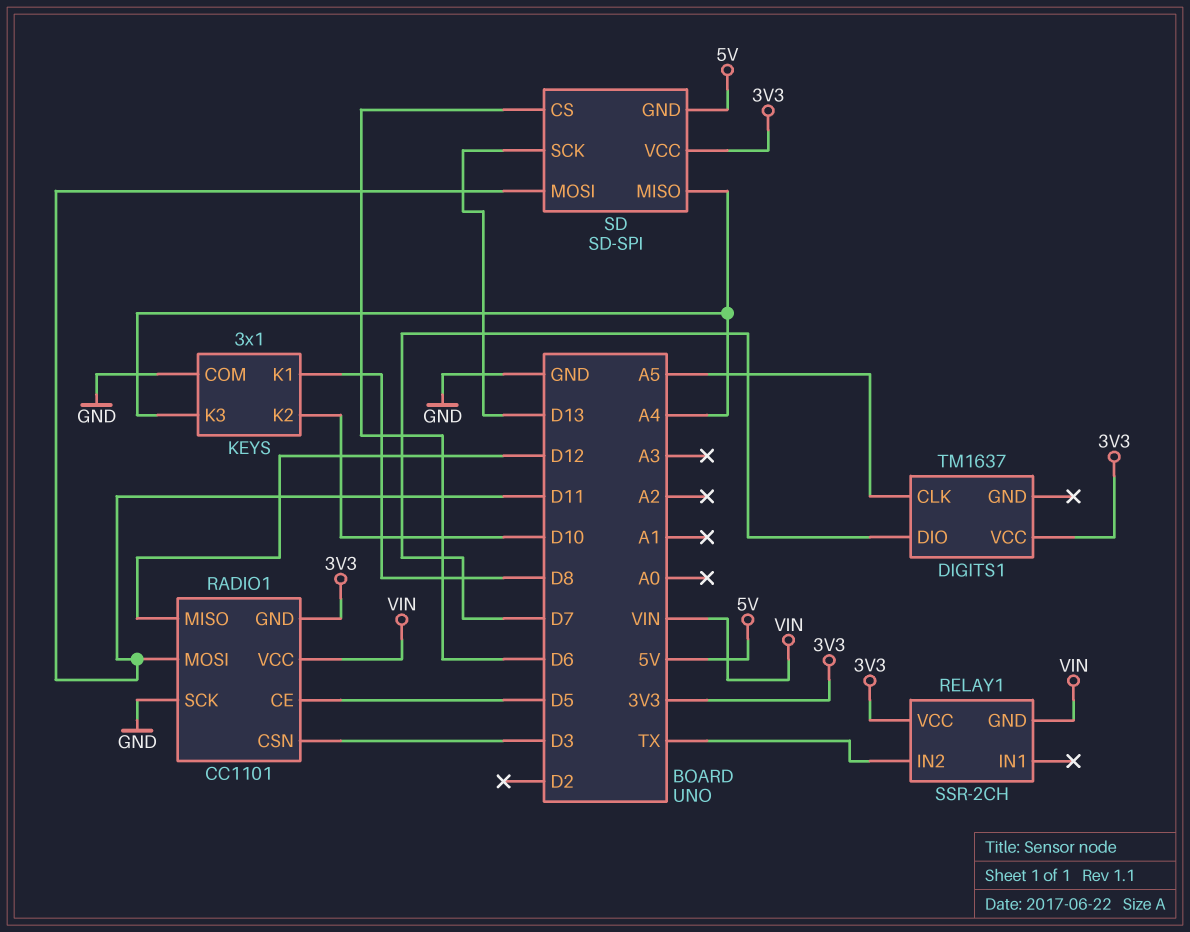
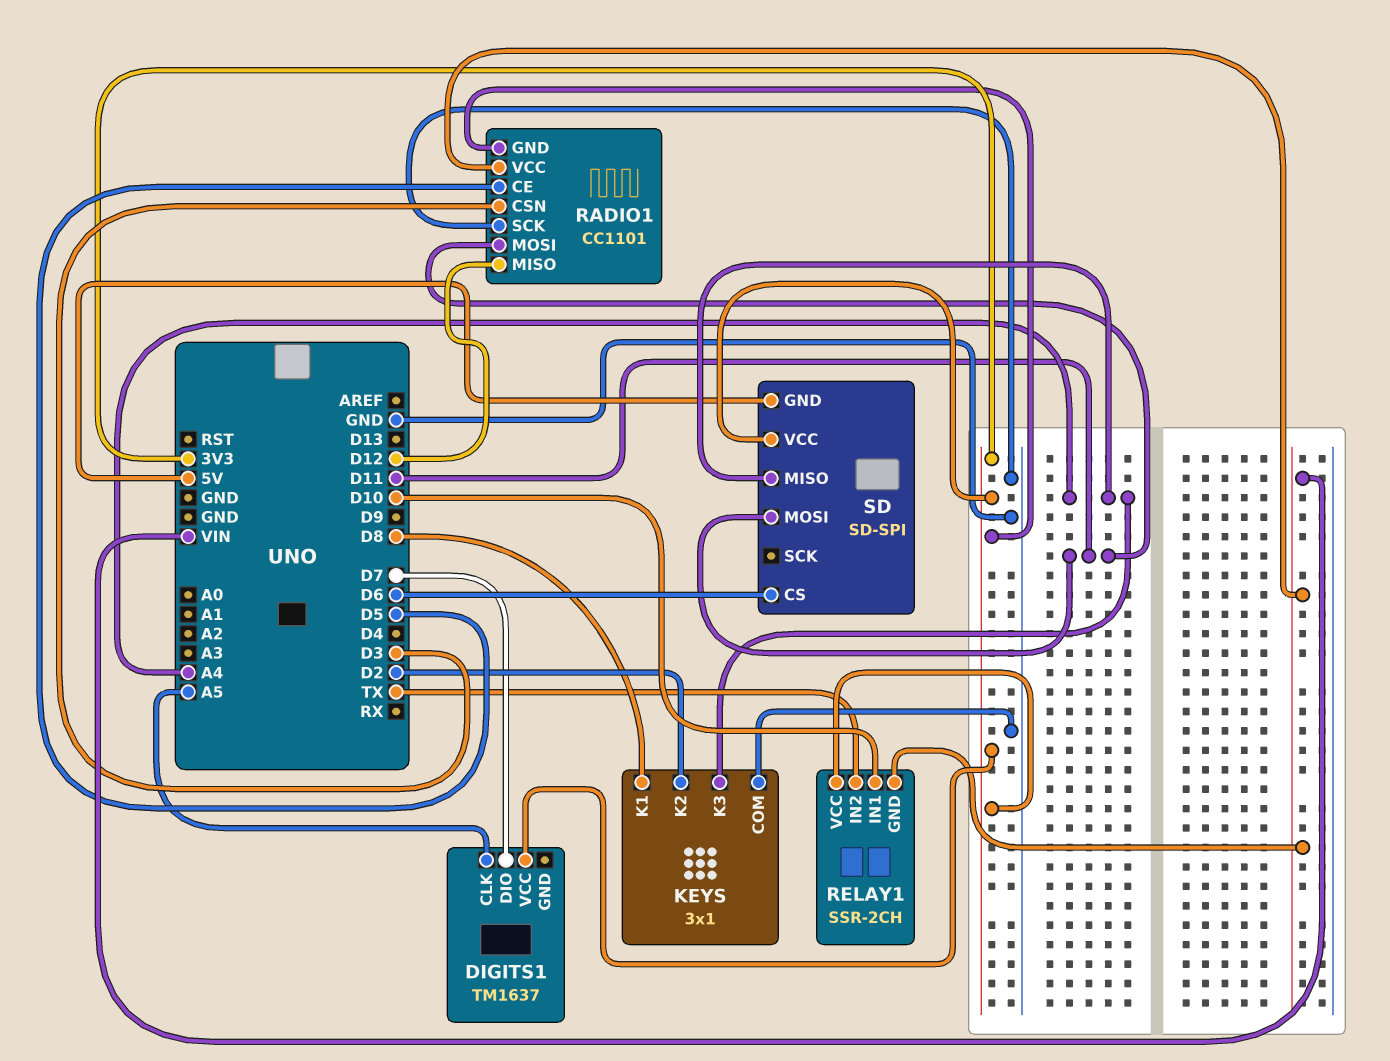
KEYS pin K2: D10 -> D2
RELAY1 pin IN1: none -> D10
SD pin SCK: D13 -> none

